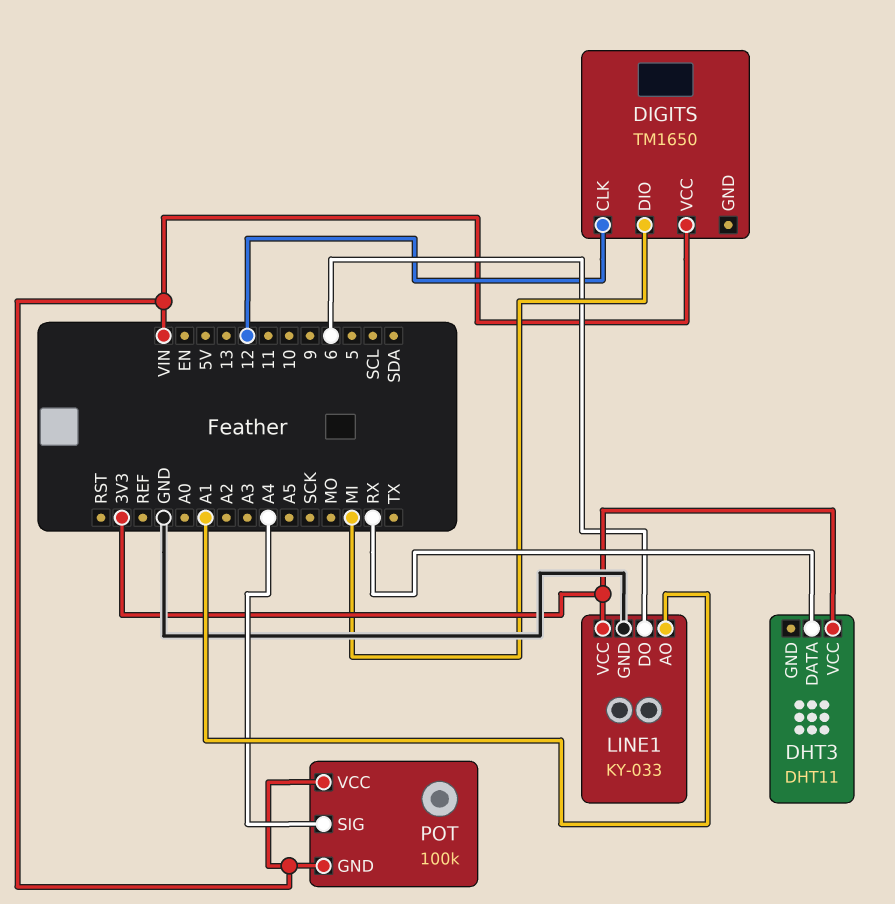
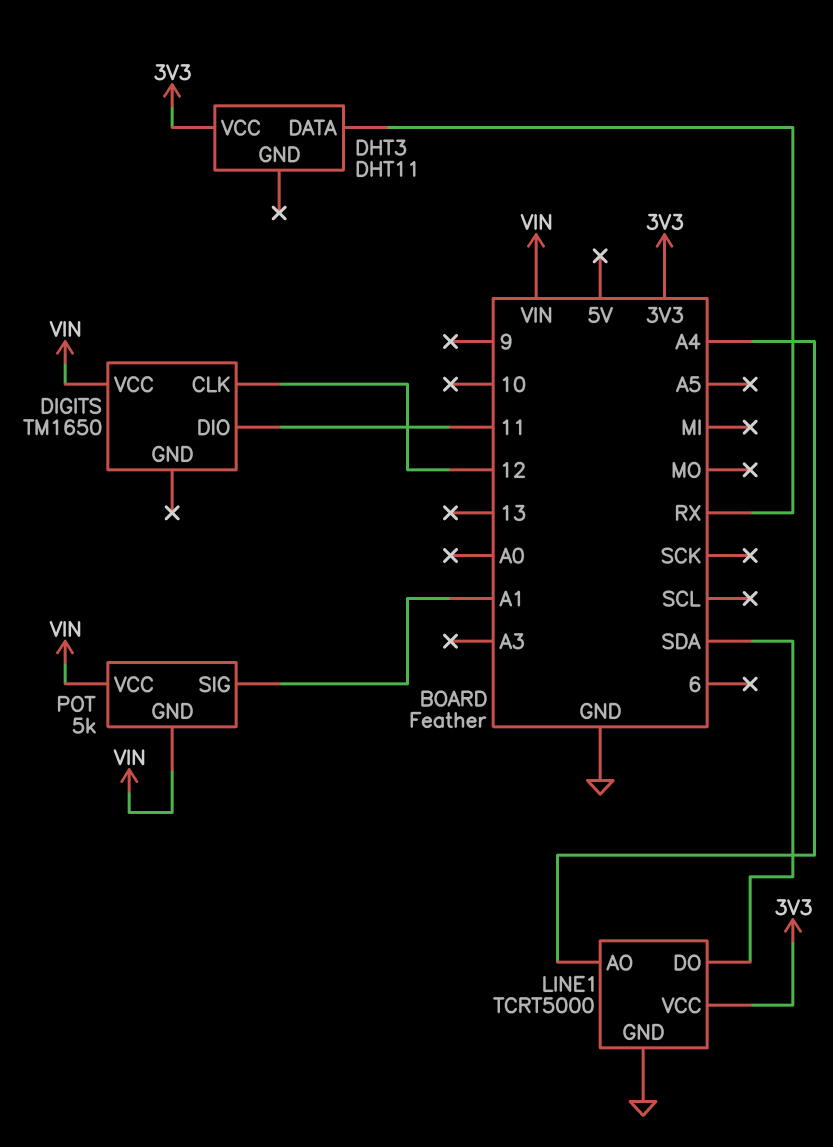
DIGITS pin DIO: MI -> 11
LINE1: KY-033 -> TCRT5000
LINE1 pin AO: A1 -> A4
LINE1 pin DO: 6 -> SDA
POT: 100k -> 5k
POT pin SIG: A4 -> A1

